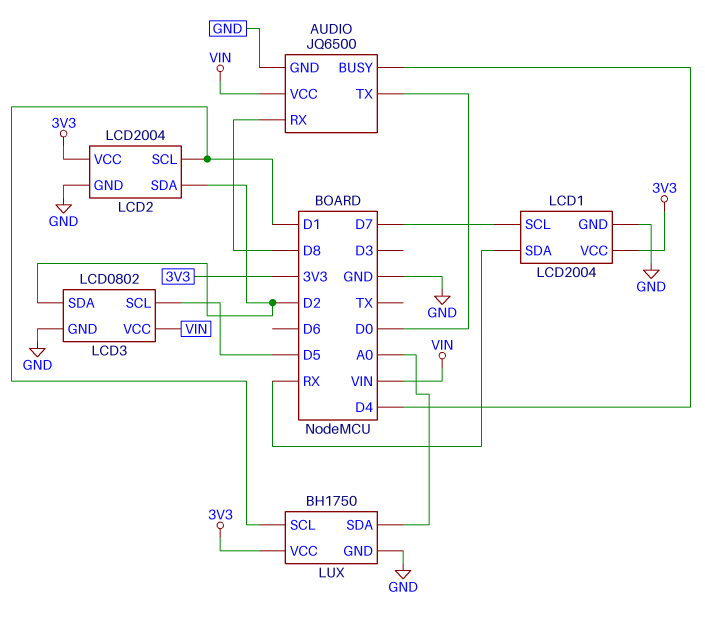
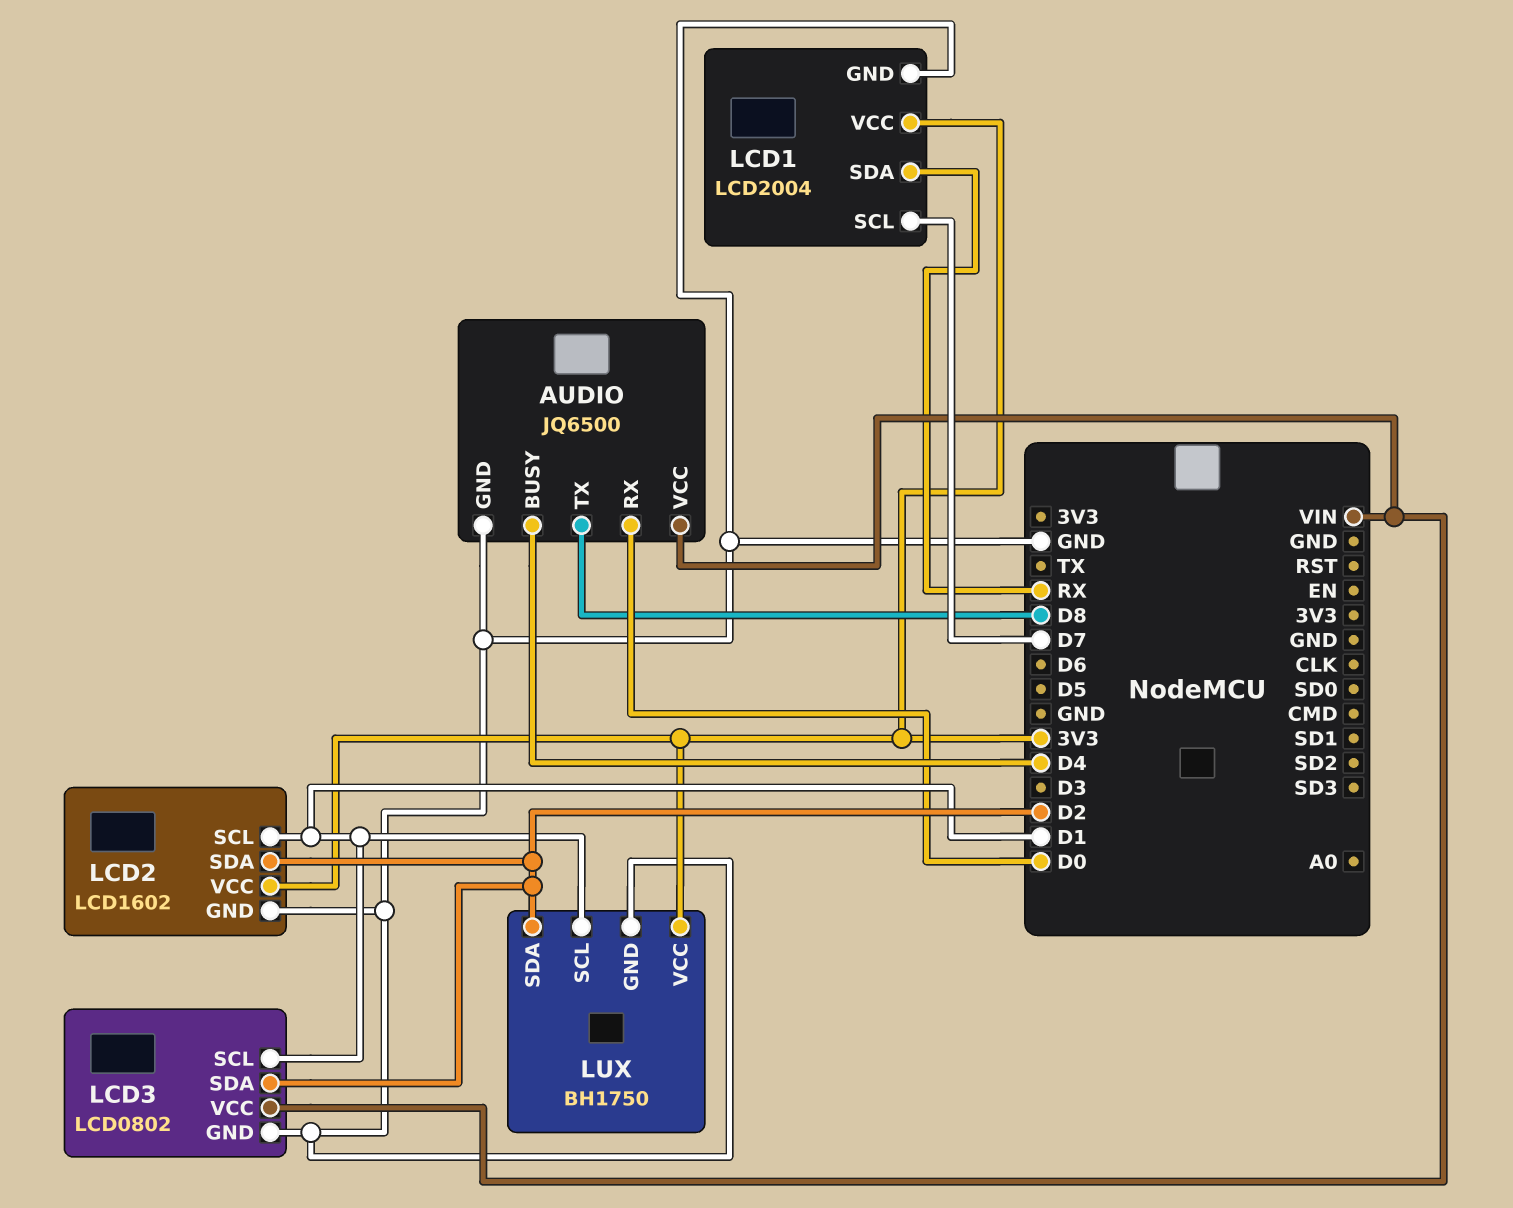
AUDIO pin RX: D8 -> D0
AUDIO pin TX: D0 -> D8
LCD2: LCD2004 -> LCD1602
LCD3 pin SCL: D5 -> D1
LUX pin SDA: A0 -> D2

